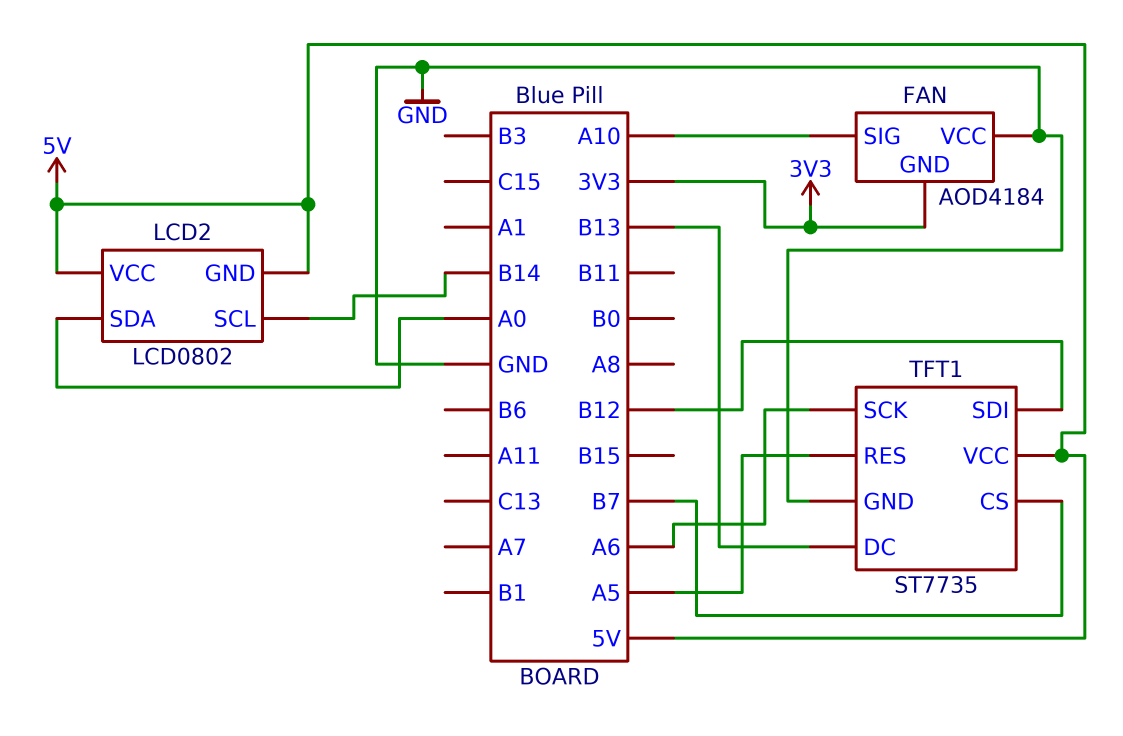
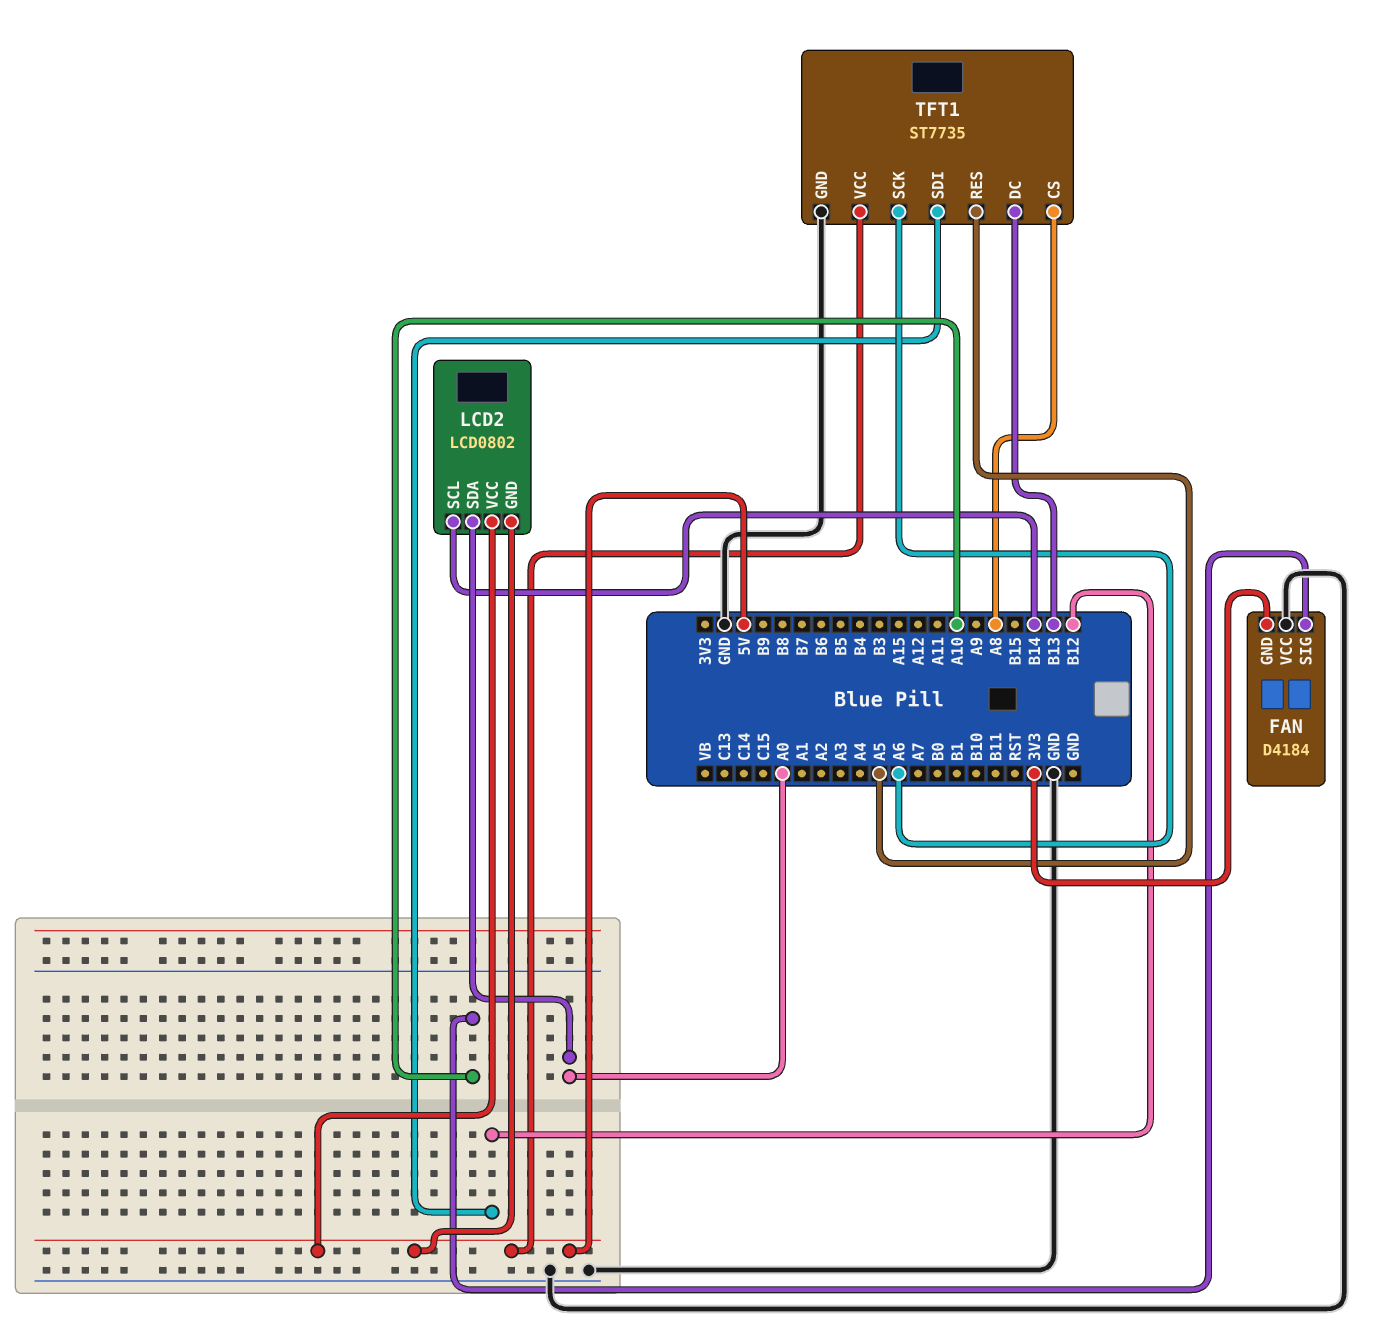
FAN: AOD4184 -> D4184
TFT1 pin CS: B7 -> A8

